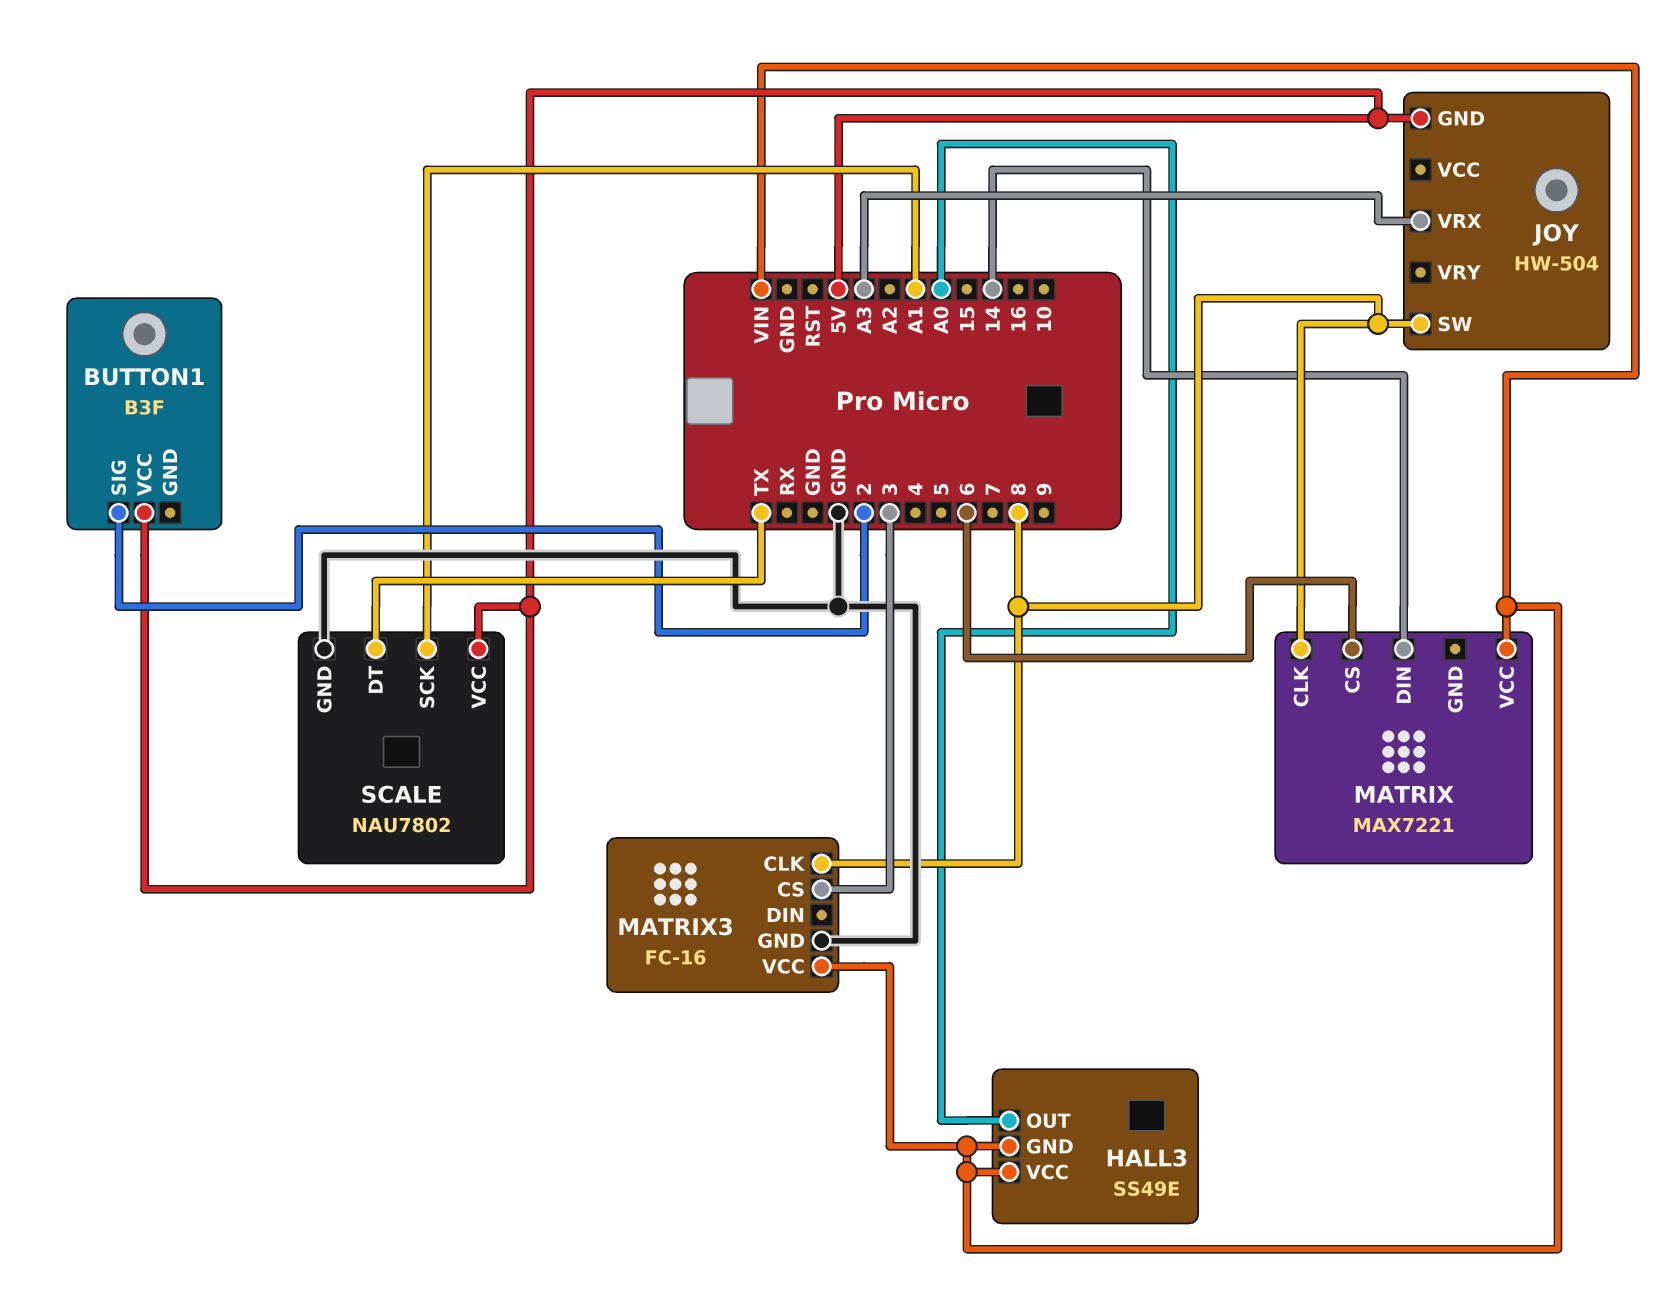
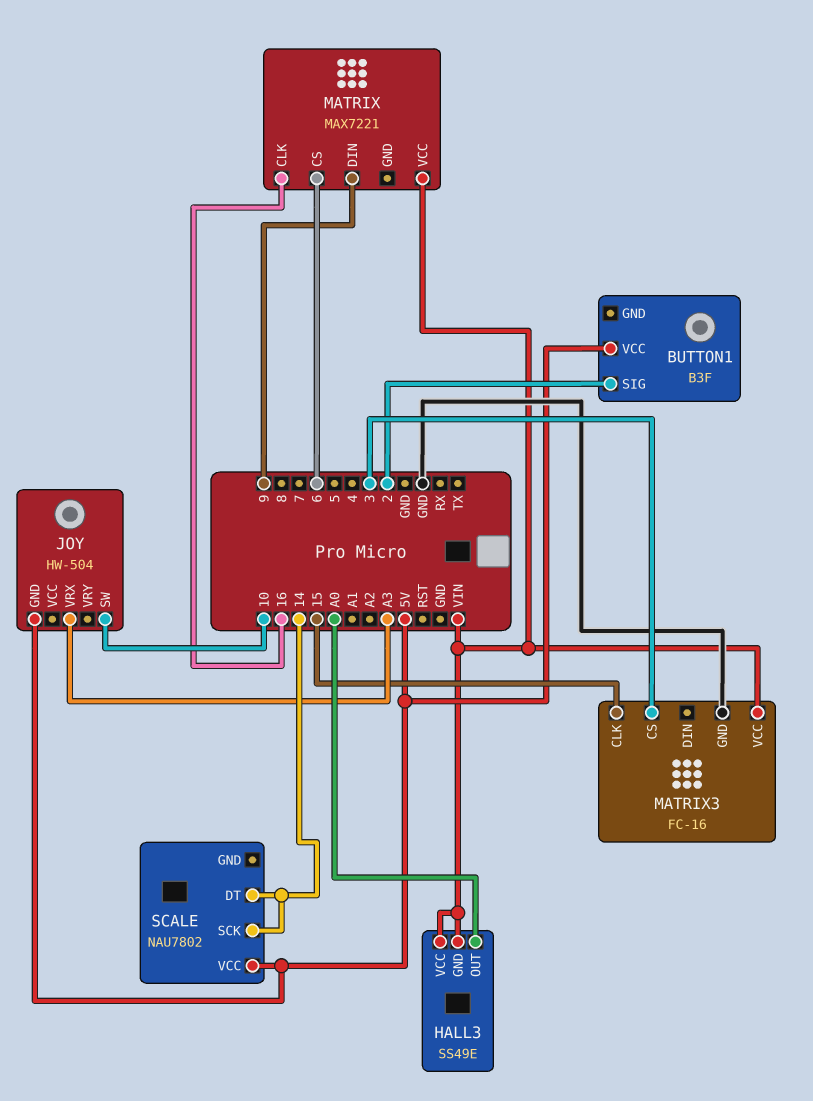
JOY pin SW: 8 -> 10
MATRIX pin CLK: 8 -> 16
MATRIX pin DIN: 14 -> 9
MATRIX3 pin CLK: 8 -> 15
SCALE pin DT: TX -> 14
SCALE pin GND: GND -> none
SCALE pin SCK: A1 -> 14

